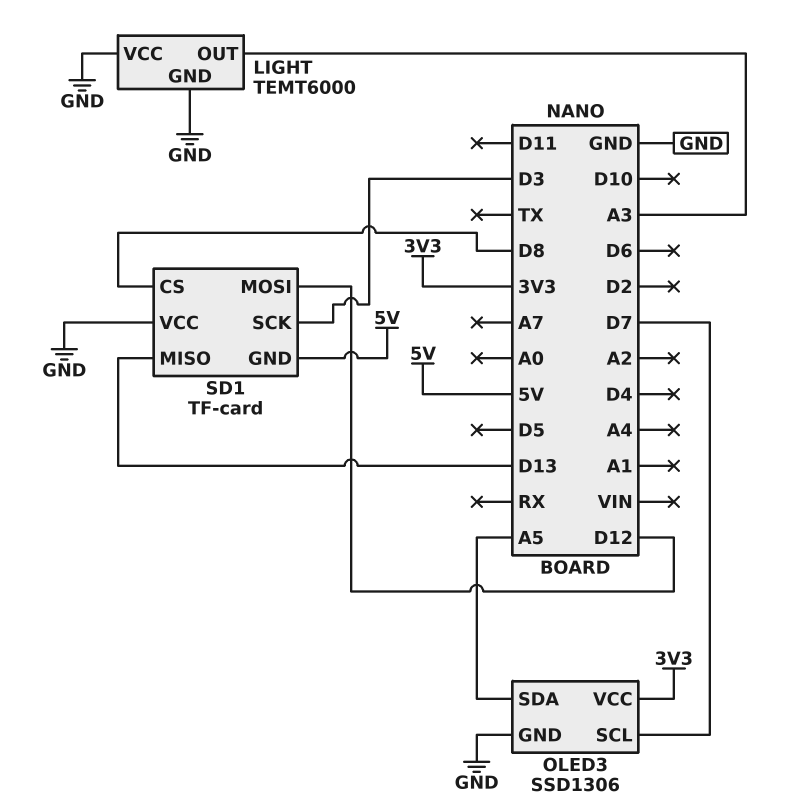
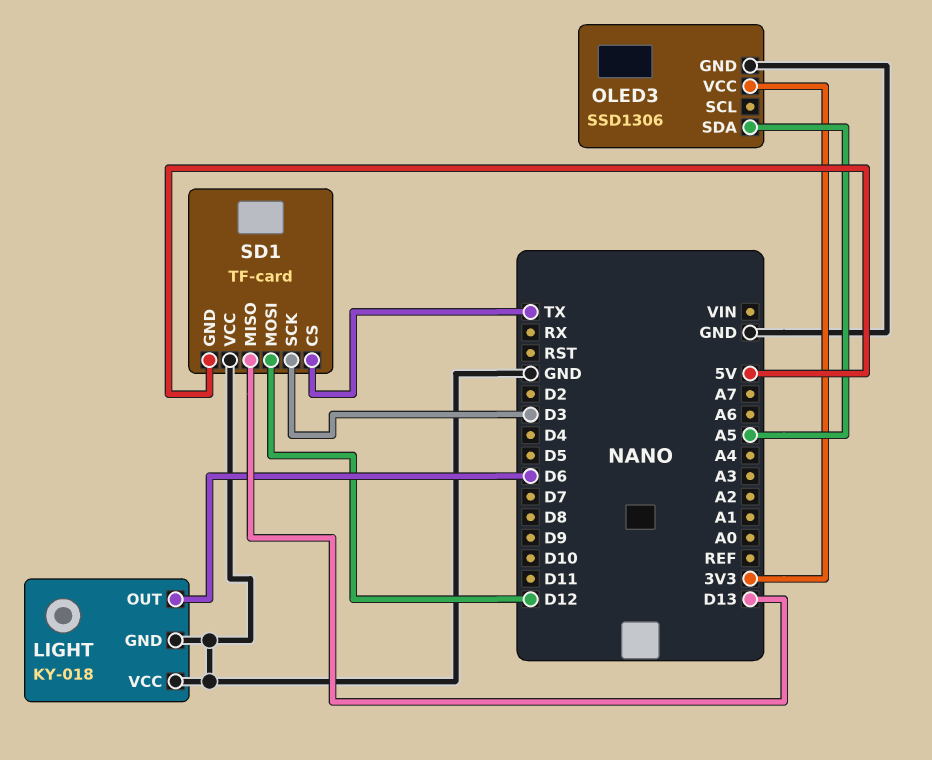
LIGHT: TEMT6000 -> KY-018
LIGHT pin OUT: A3 -> D6
OLED3 pin SCL: D7 -> none
SD1 pin CS: D8 -> TX

